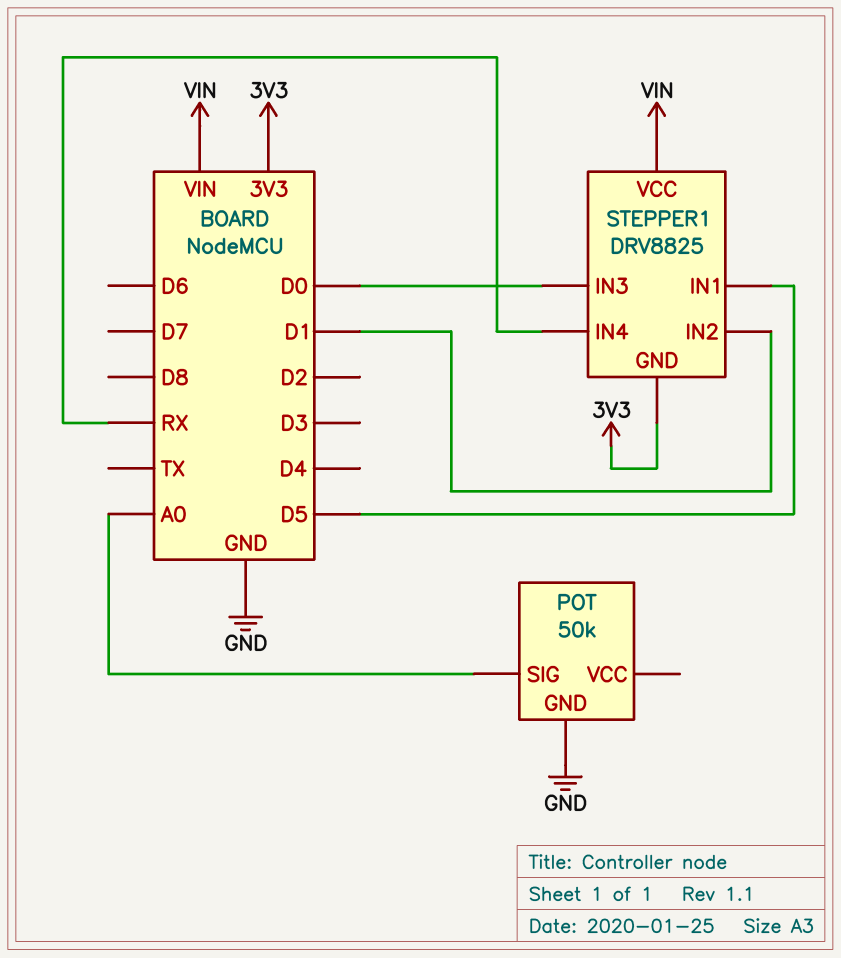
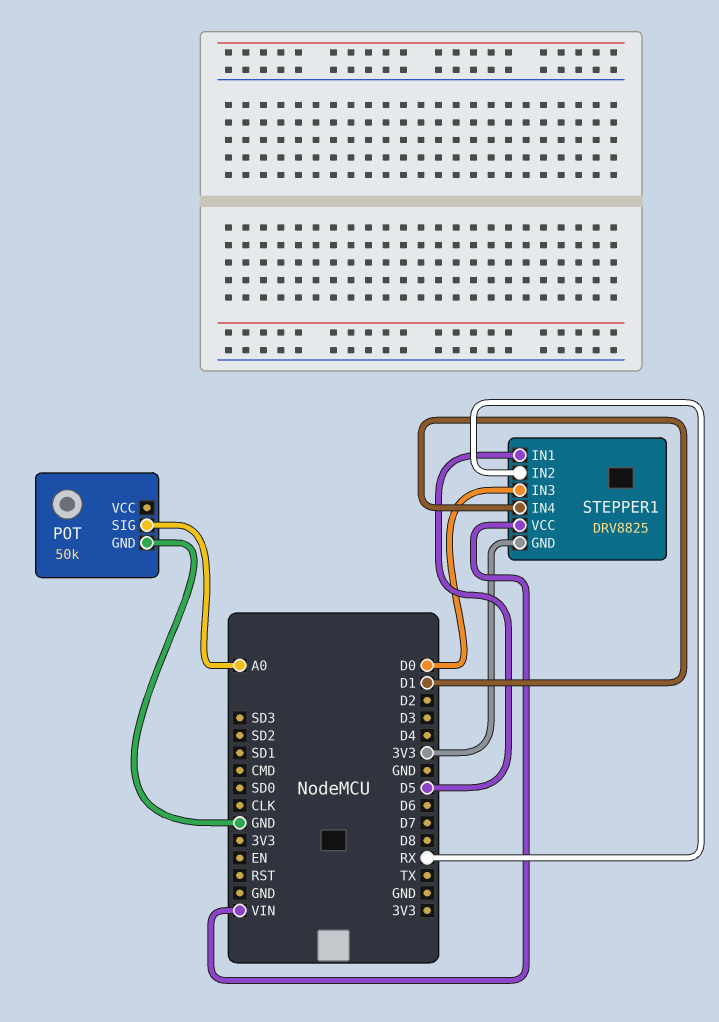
STEPPER1 pin IN2: D1 -> RX
STEPPER1 pin IN4: RX -> D1

